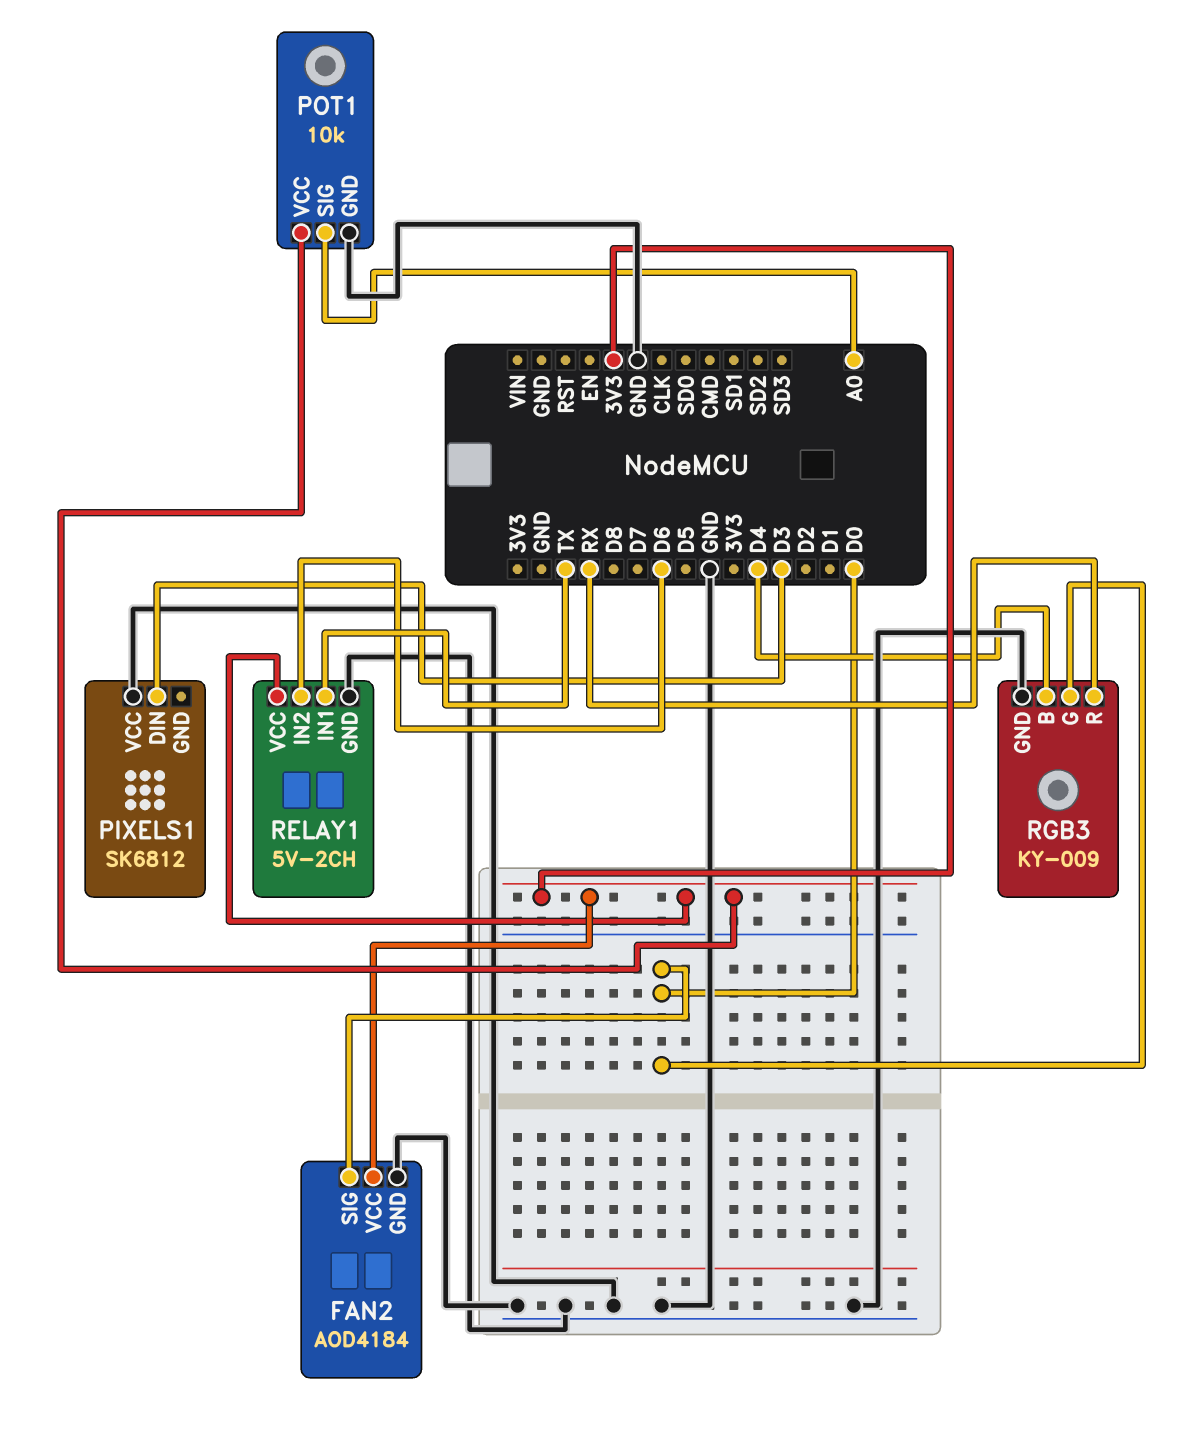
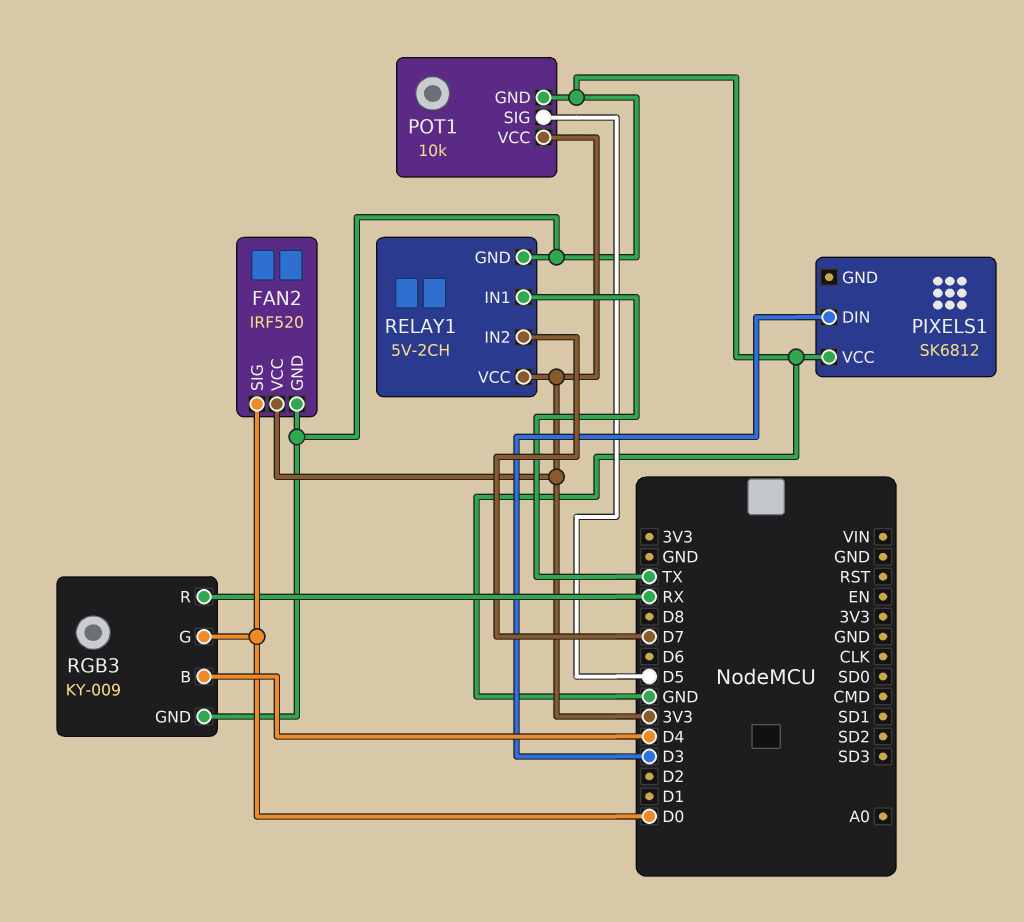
FAN2: AOD4184 -> IRF520
POT1 pin SIG: A0 -> D5
RELAY1 pin IN2: D6 -> D7

